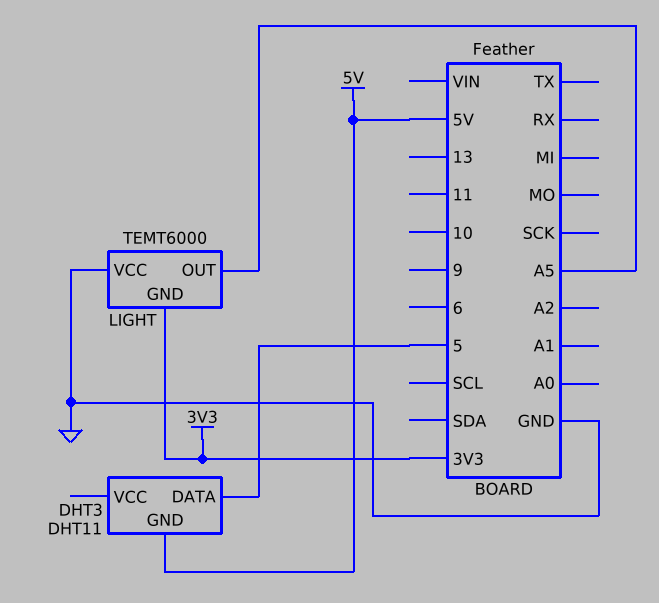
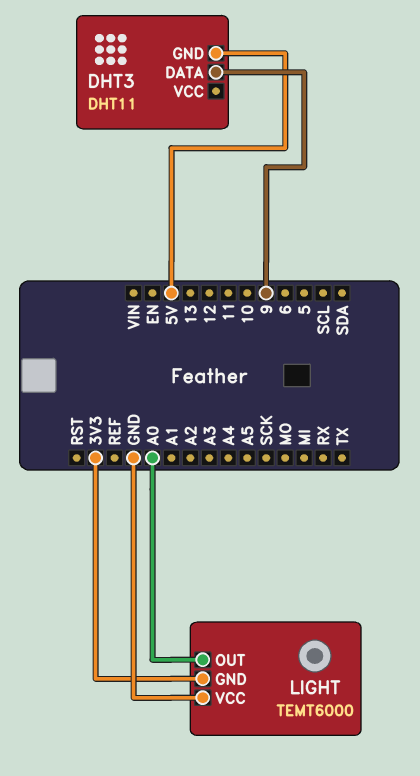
DHT3 pin DATA: 5 -> 9
LIGHT pin OUT: A5 -> A0

